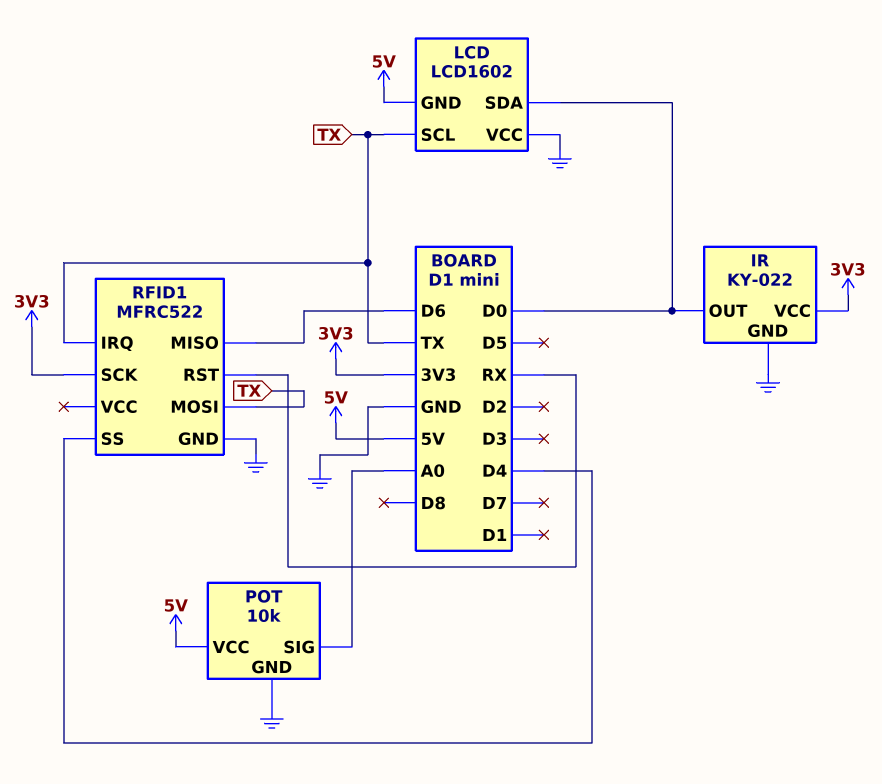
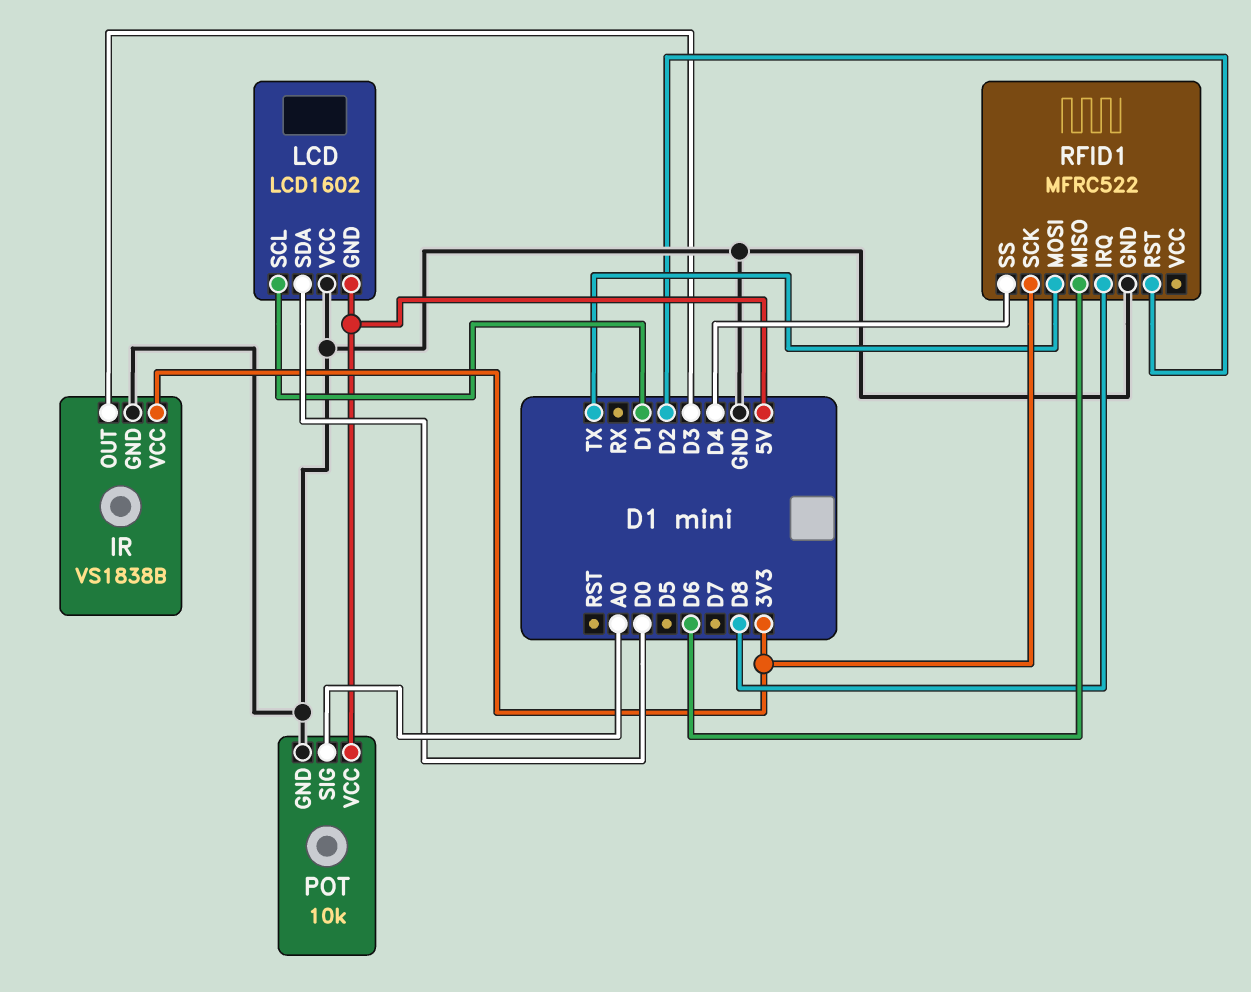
IR: KY-022 -> VS1838B
IR pin OUT: D0 -> D3
LCD pin SCL: TX -> D1
RFID1 pin IRQ: TX -> D8
RFID1 pin RST: RX -> D2

